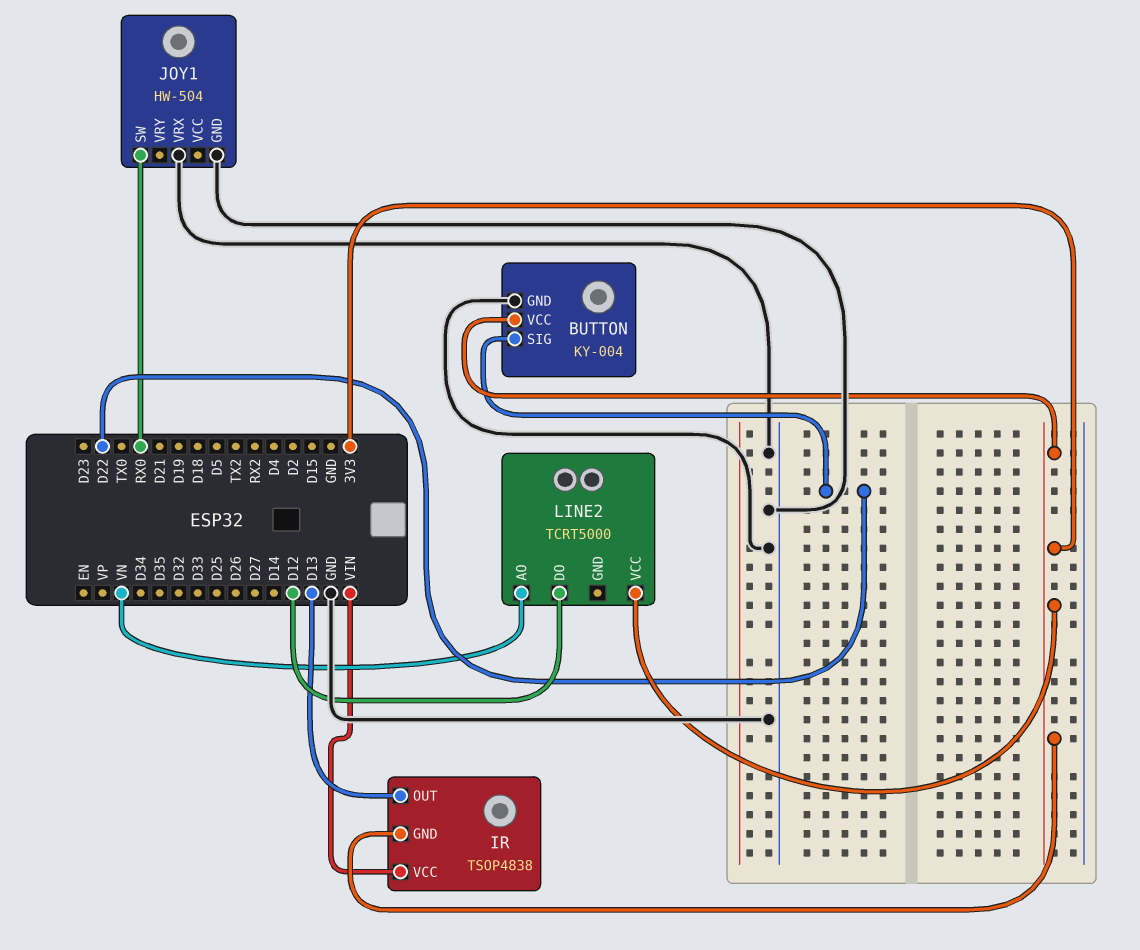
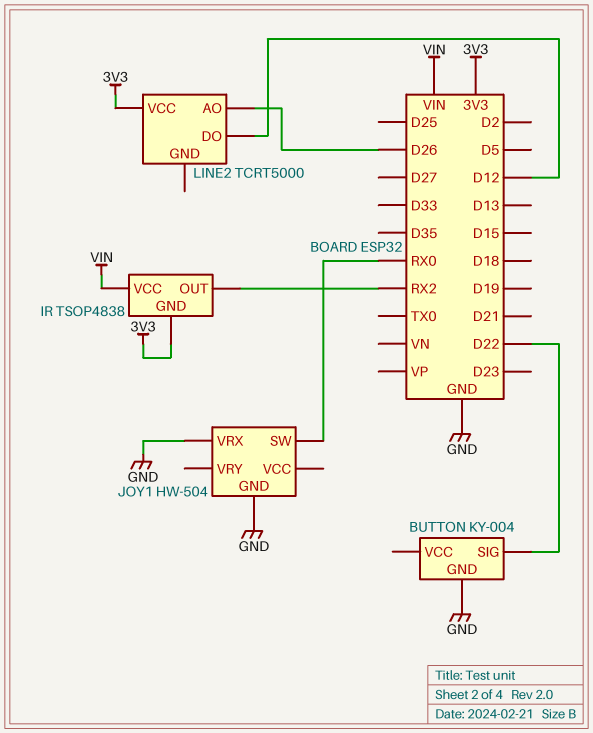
BUTTON pin VCC: 3V3 -> none
IR pin OUT: D13 -> RX2
LINE2 pin AO: VN -> D26

